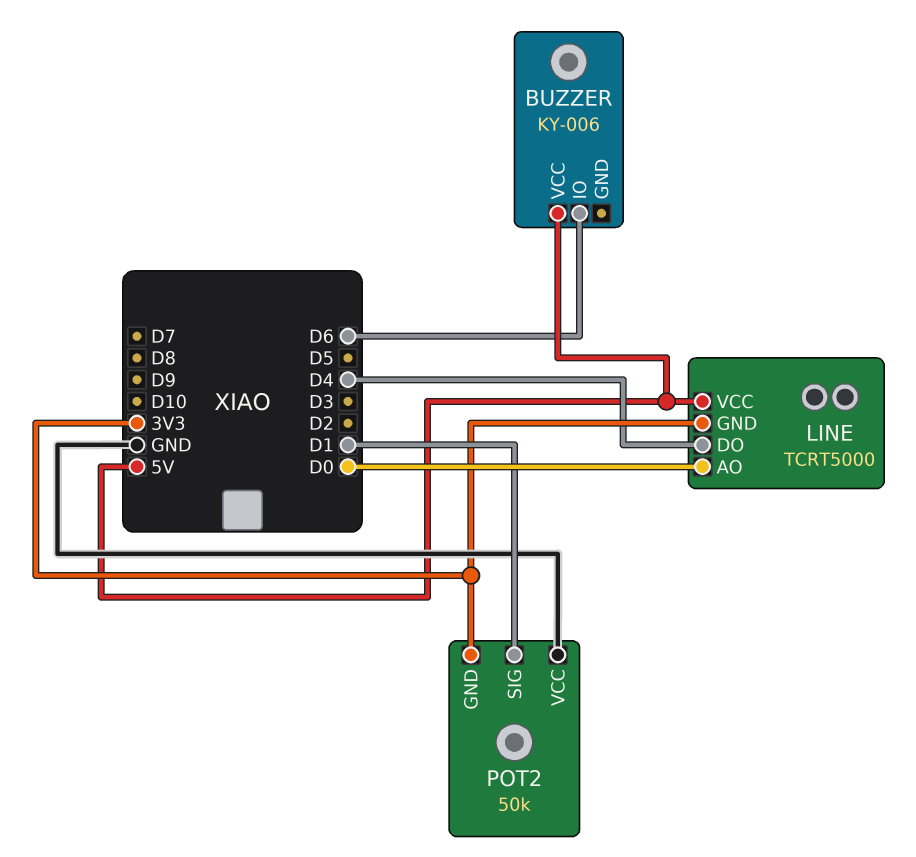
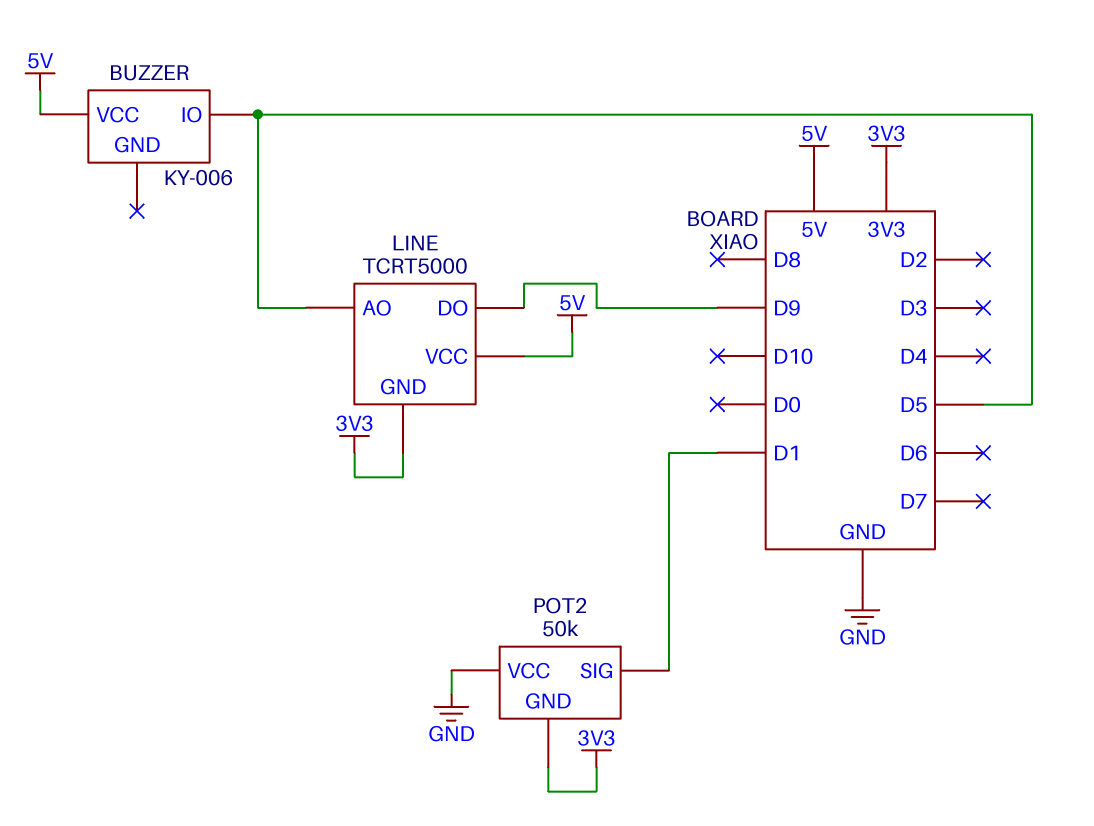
BUZZER pin IO: D6 -> D5
LINE pin AO: D0 -> D5
LINE pin DO: D4 -> D9

